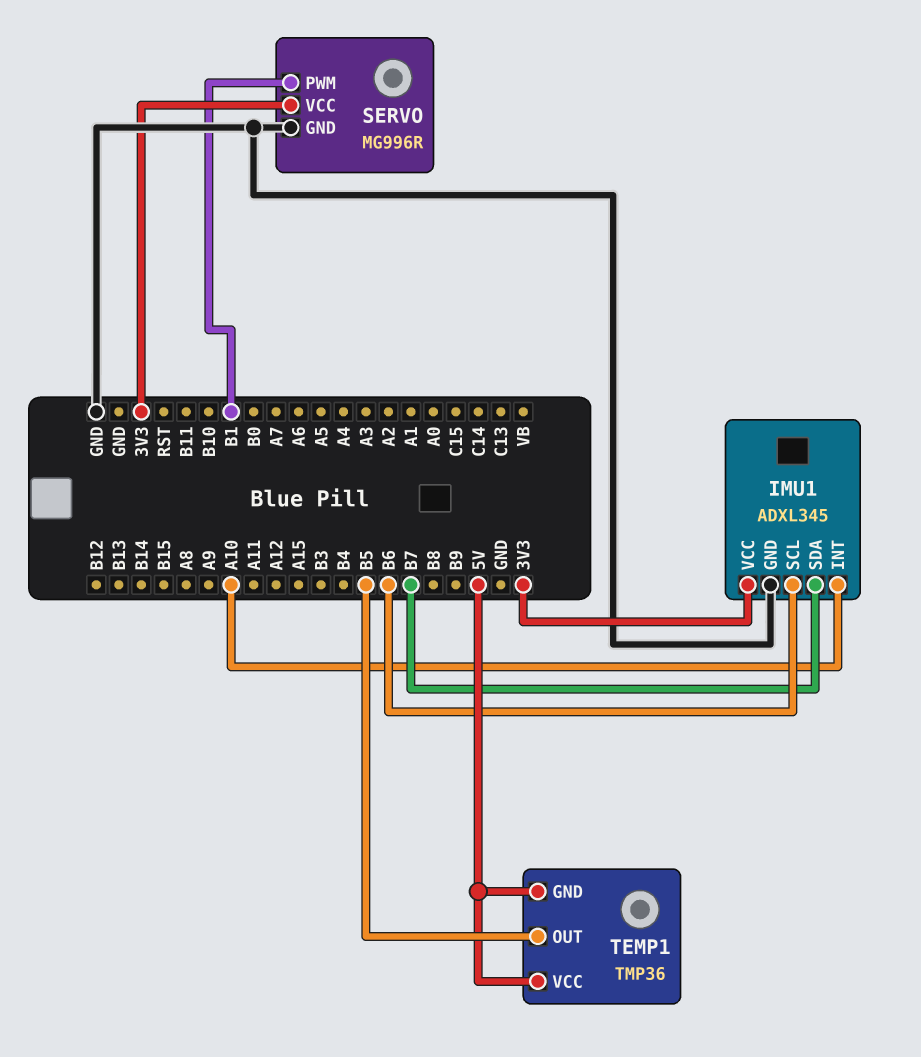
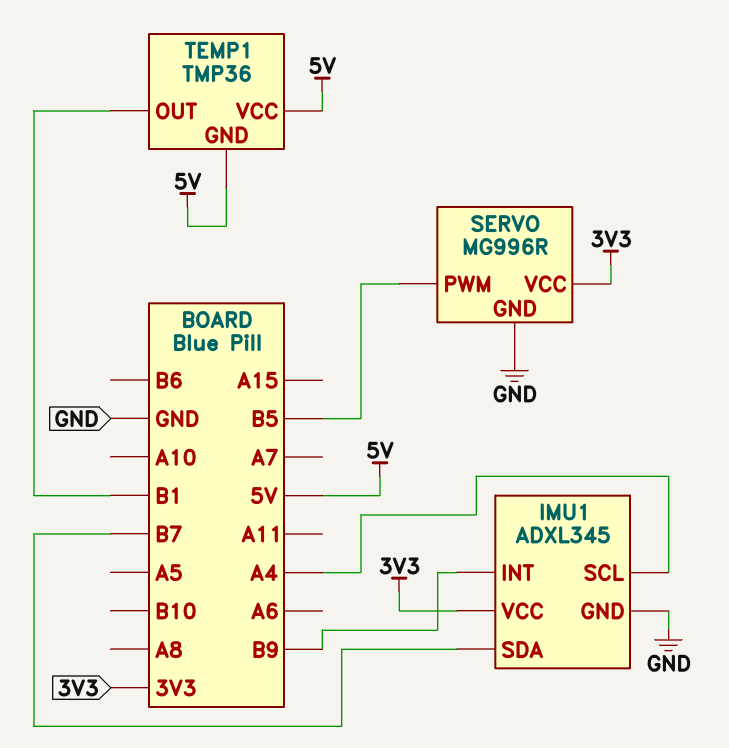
IMU1 pin INT: A10 -> B9
IMU1 pin SCL: B6 -> A4
SERVO pin PWM: B1 -> B5
TEMP1 pin OUT: B5 -> B1

